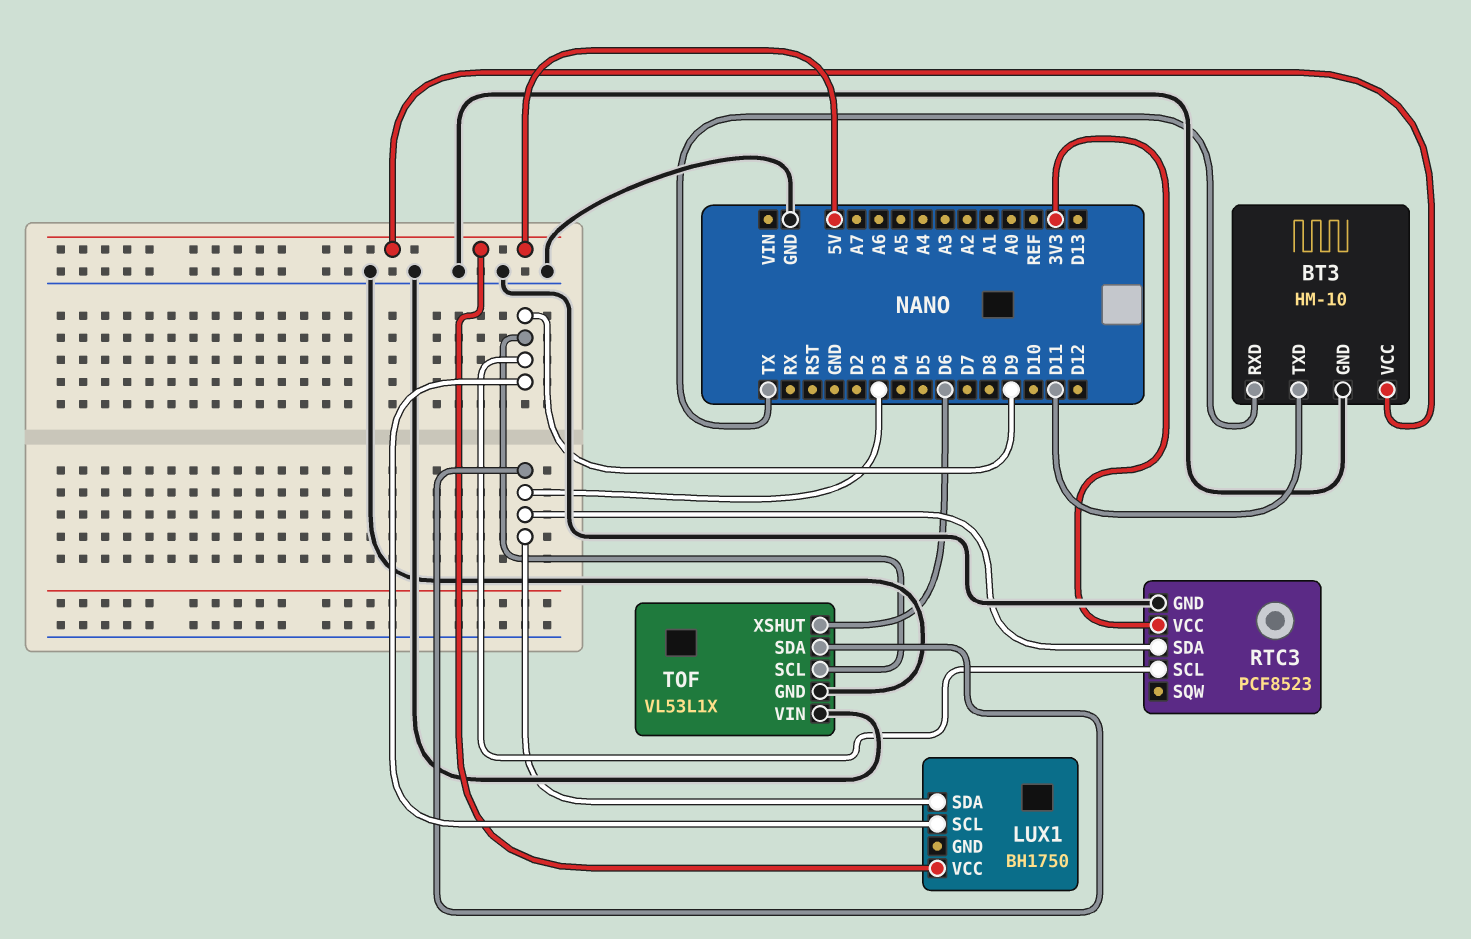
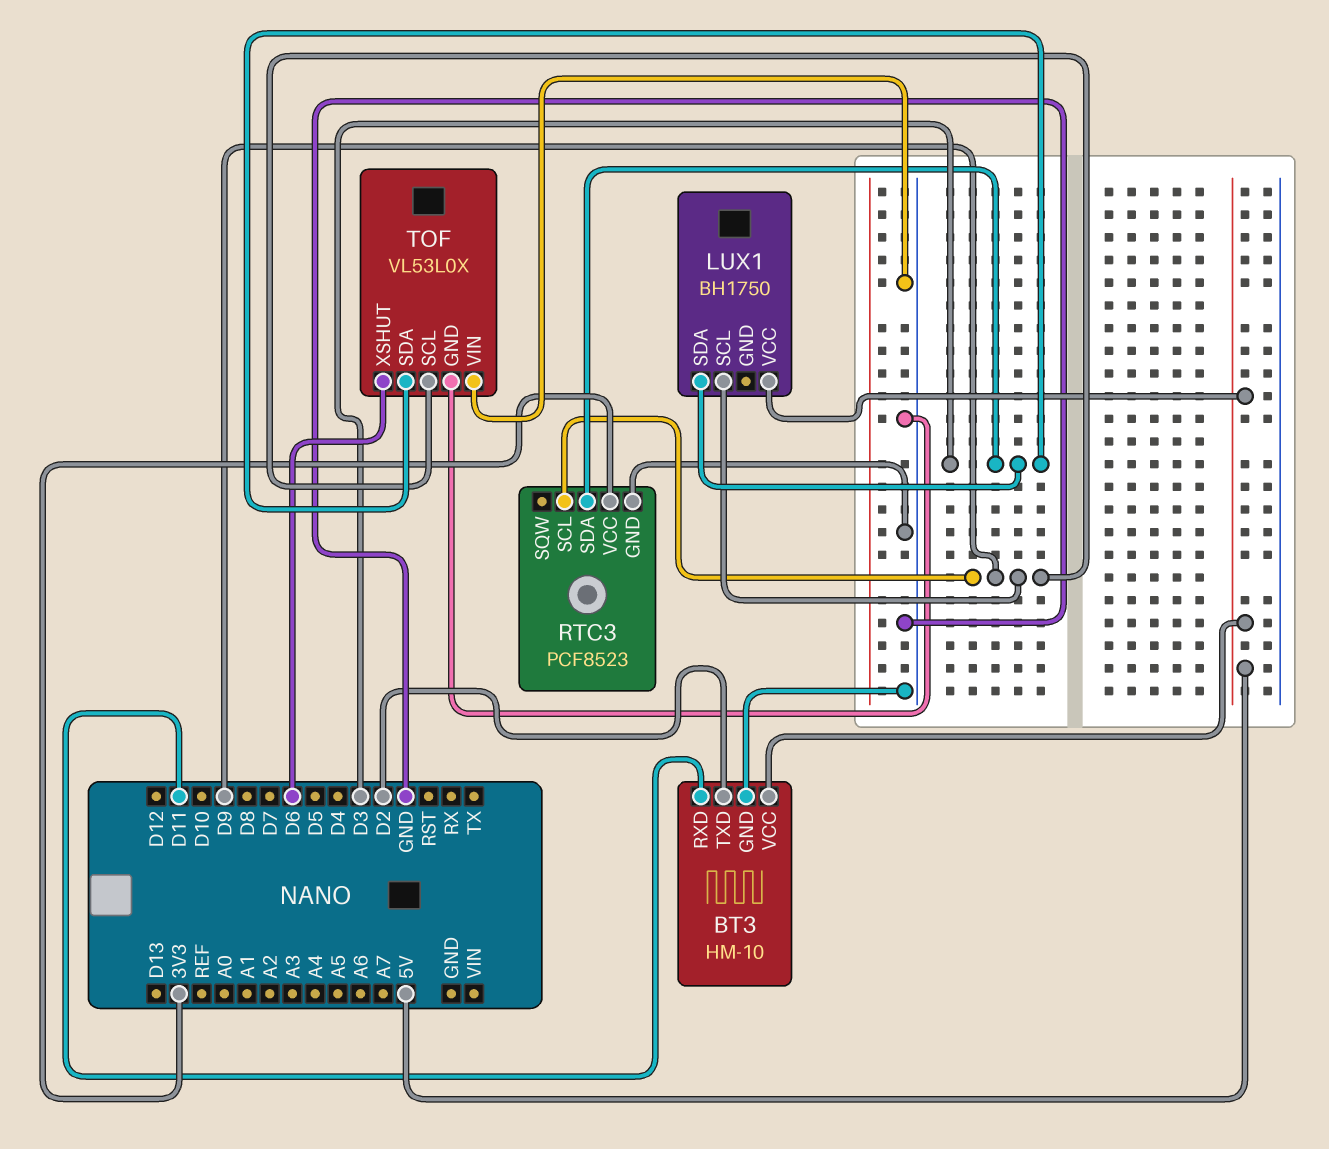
BT3 pin RXD: TX -> D11
BT3 pin TXD: D11 -> D2
TOF: VL53L1X -> VL53L0X

